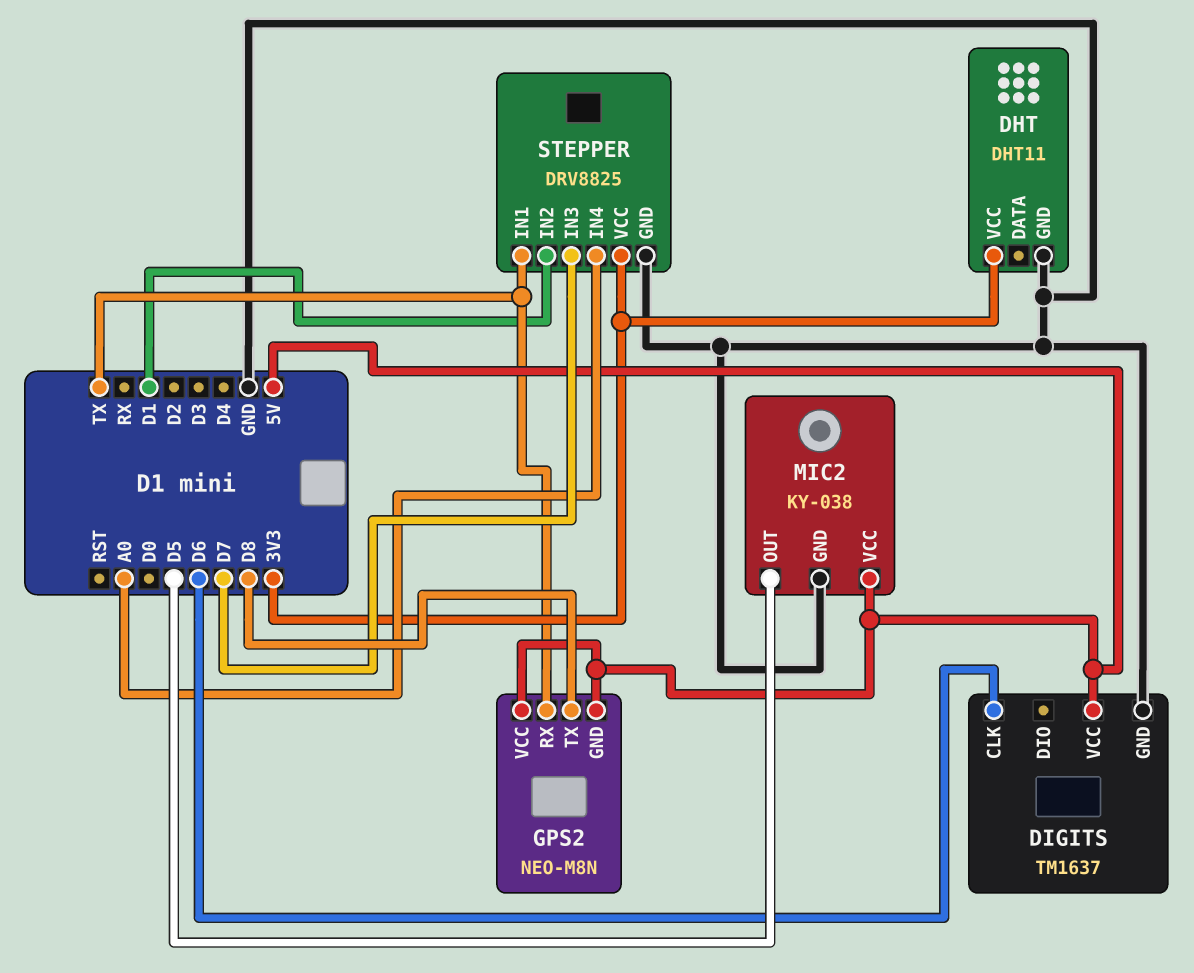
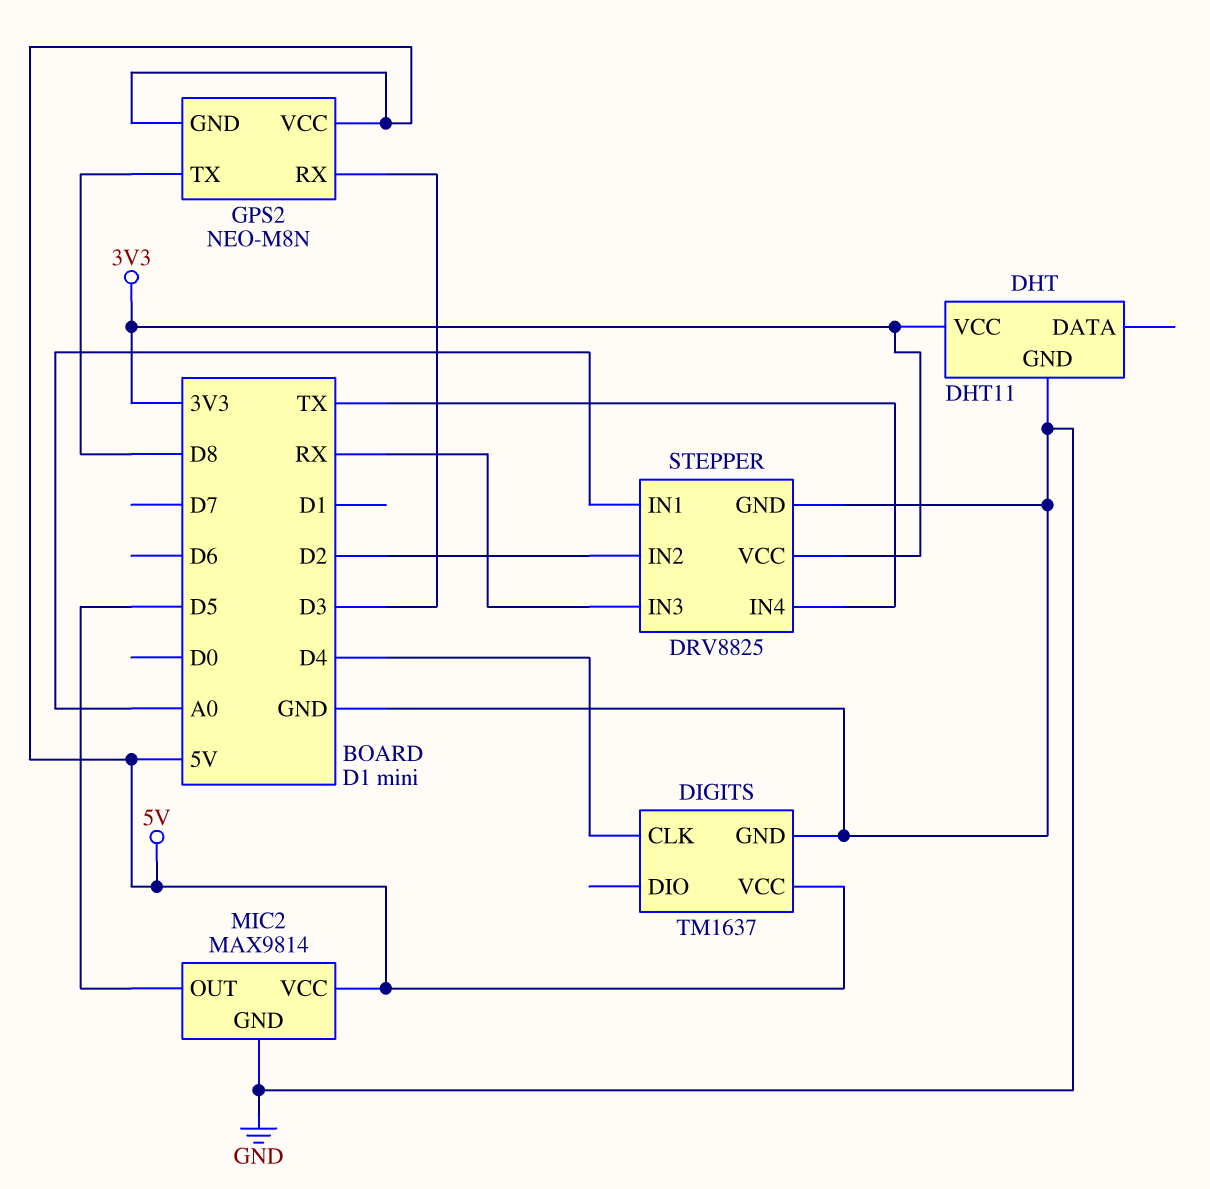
DIGITS pin CLK: D6 -> D4
GPS2 pin RX: TX -> D3
MIC2: KY-038 -> MAX9814
STEPPER pin IN1: TX -> A0
STEPPER pin IN2: D1 -> D2
STEPPER pin IN3: D7 -> RX
STEPPER pin IN4: A0 -> TX

